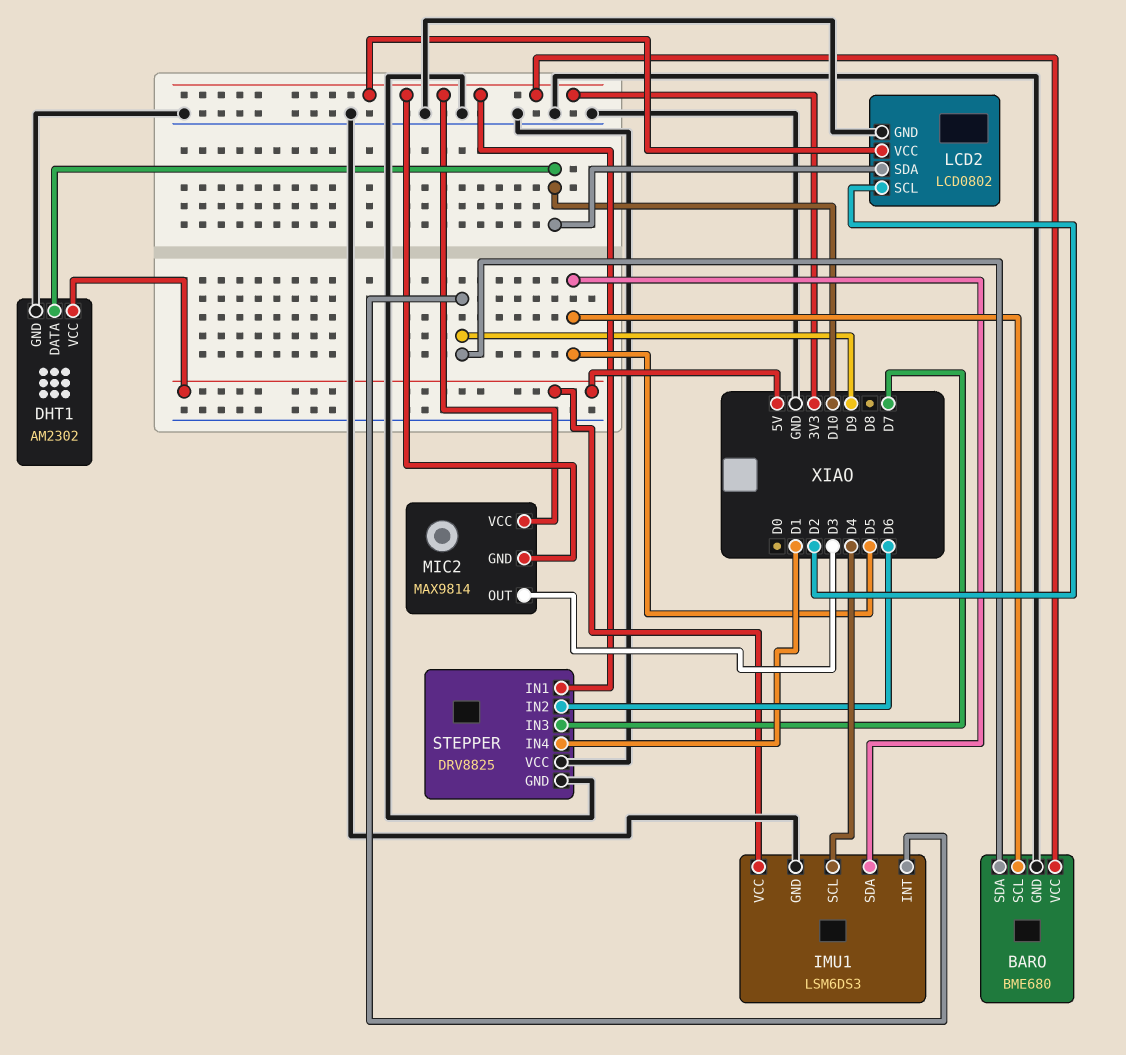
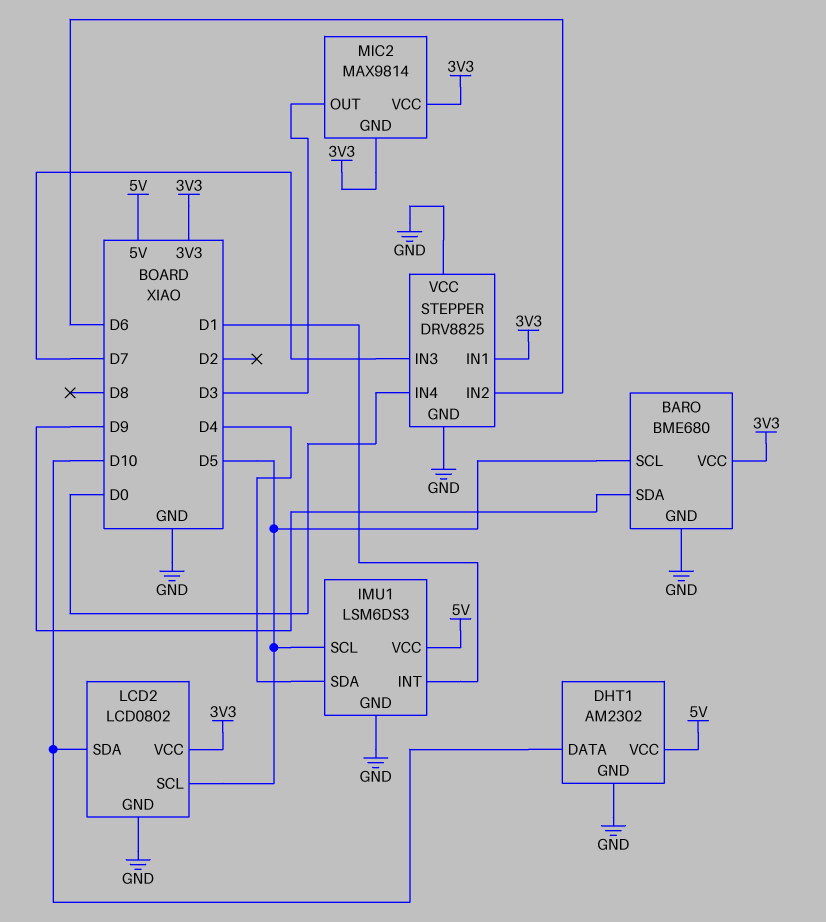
IMU1 pin INT: D9 -> D1
IMU1 pin SCL: D4 -> D5
IMU1 pin SDA: D5 -> D4
LCD2 pin SCL: D2 -> D5
STEPPER pin IN4: D1 -> D0

